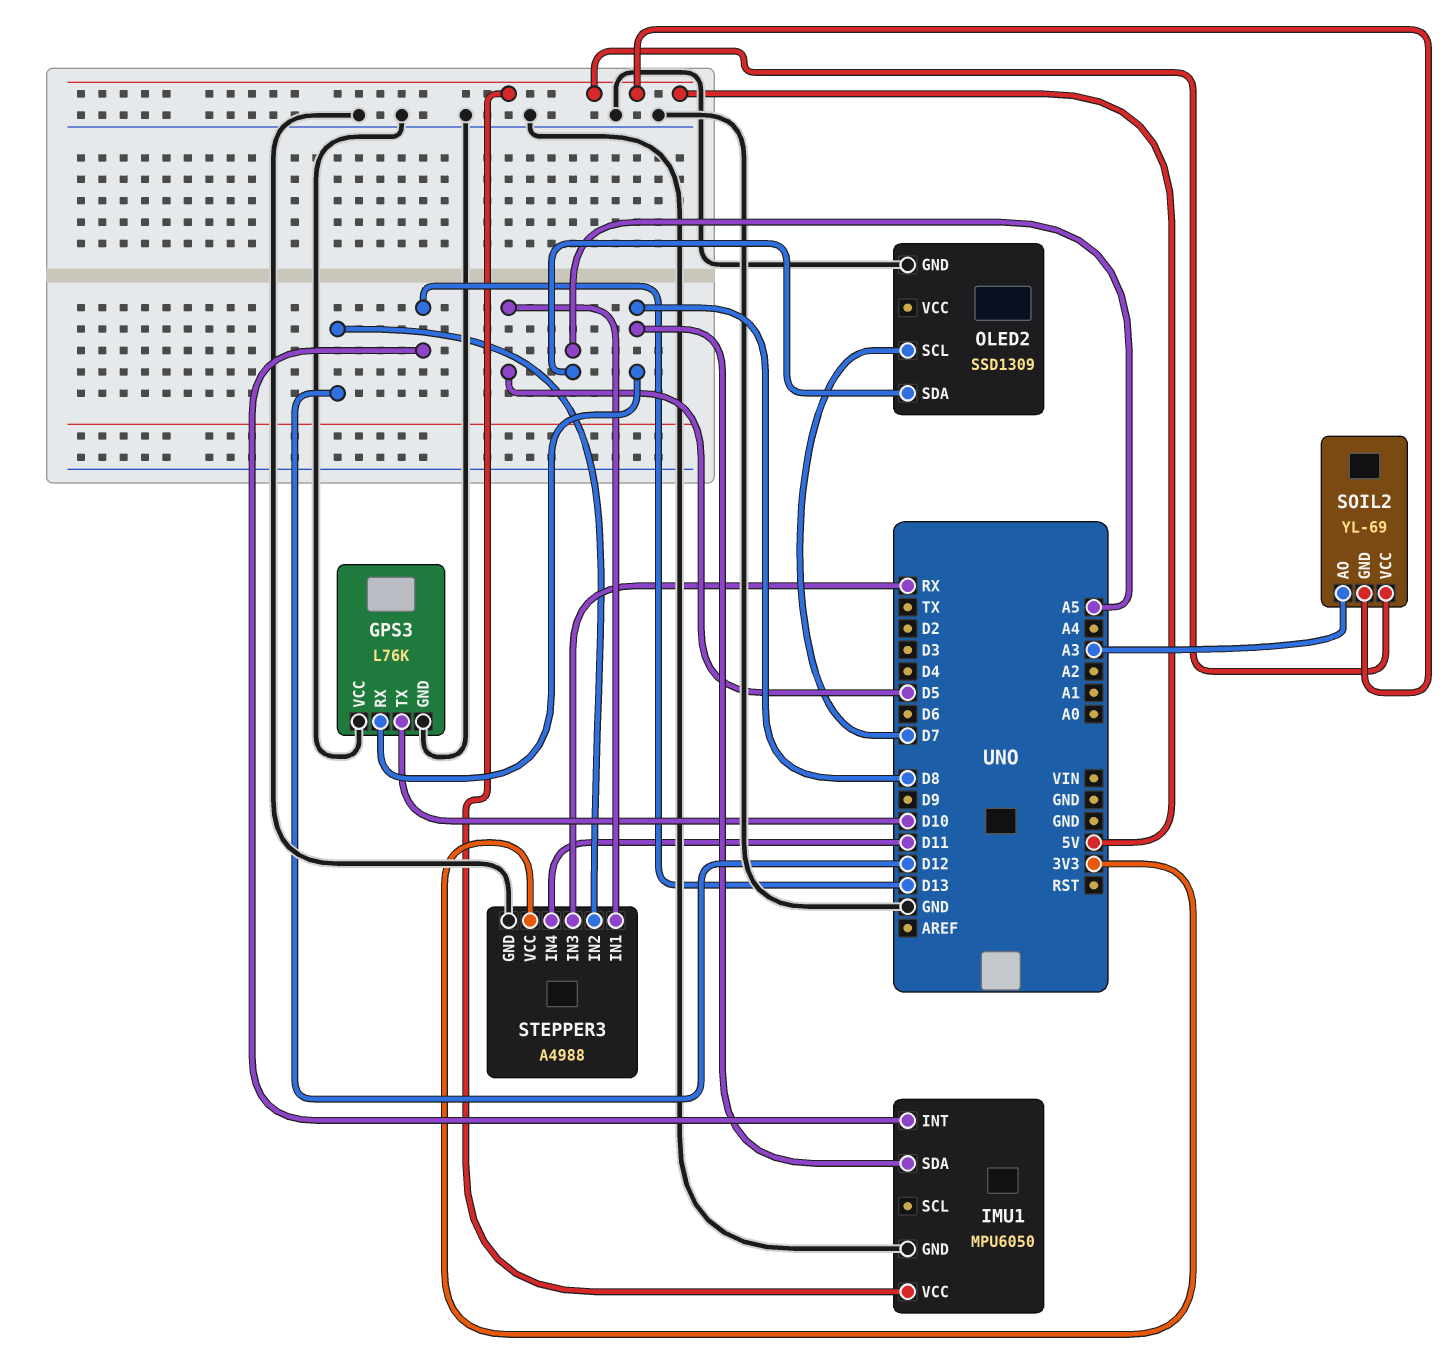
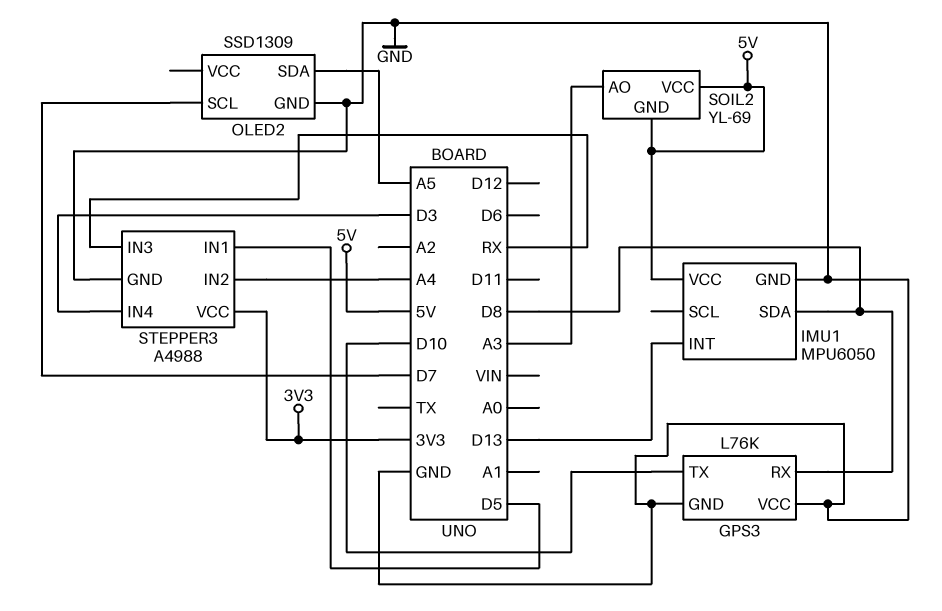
STEPPER3 pin IN2: D12 -> A4
STEPPER3 pin IN4: D11 -> D3

